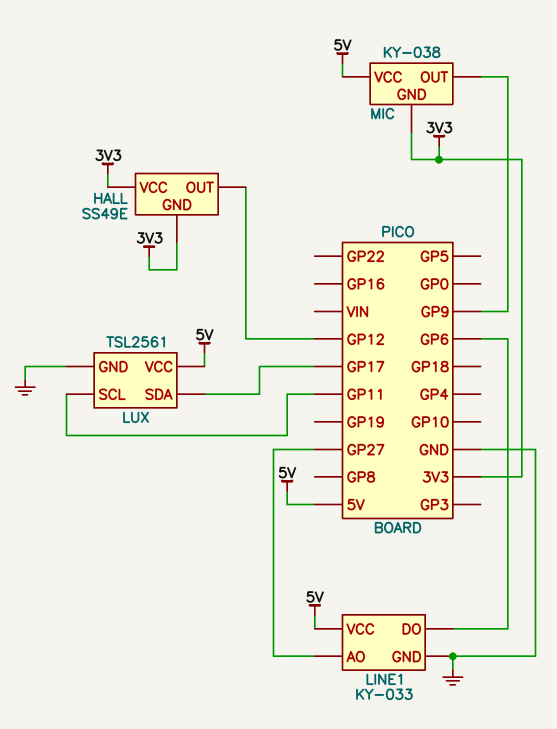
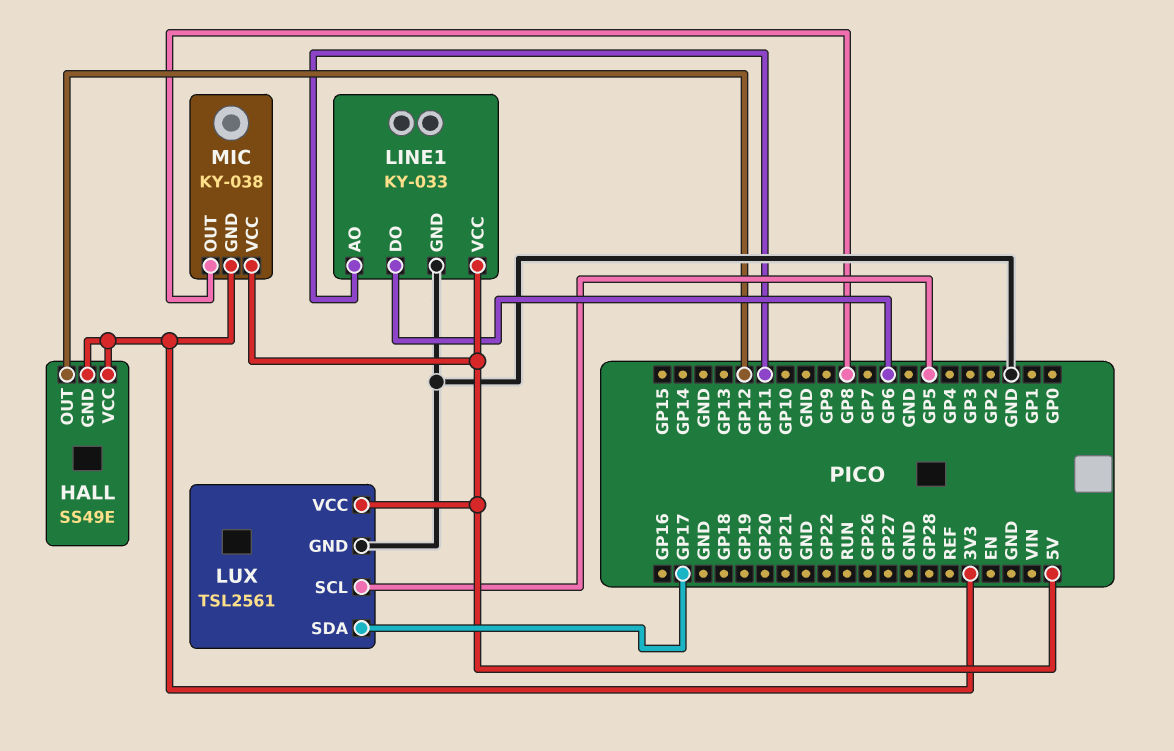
LINE1 pin AO: GP27 -> GP11
LUX pin SCL: GP11 -> GP5
MIC pin OUT: GP9 -> GP8

